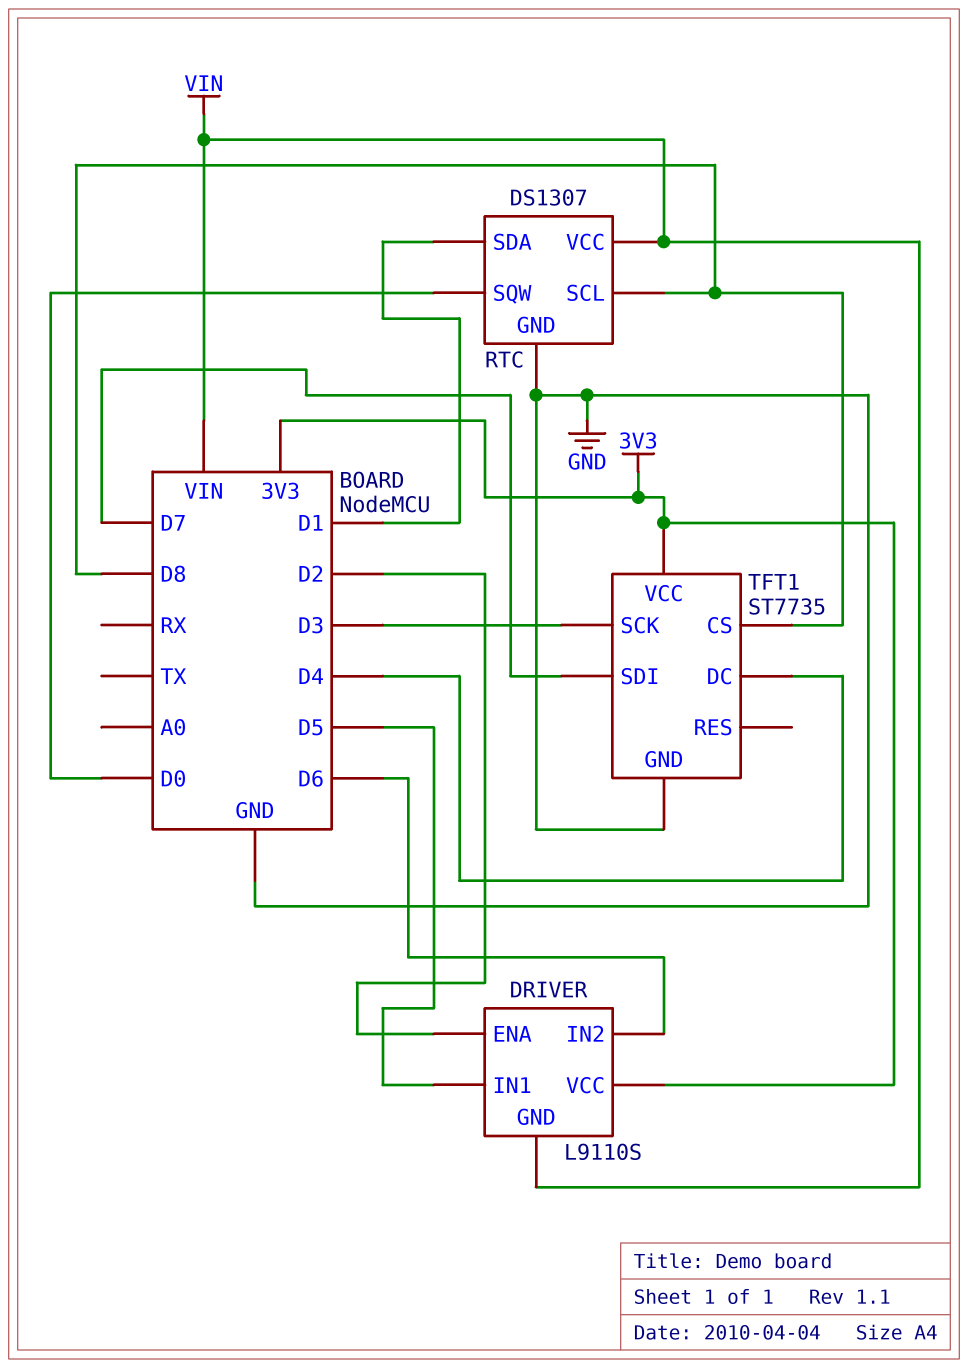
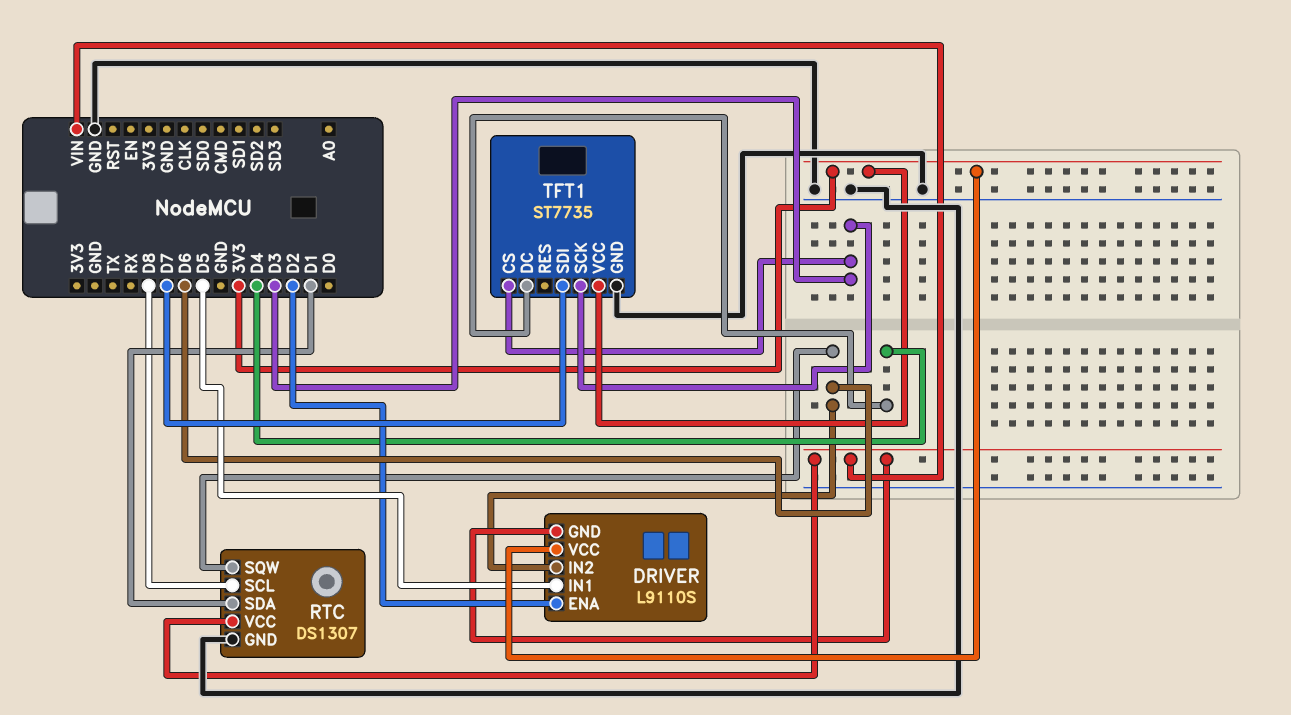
RTC pin SQW: D0 -> D6
TFT1 pin CS: D8 -> D3

